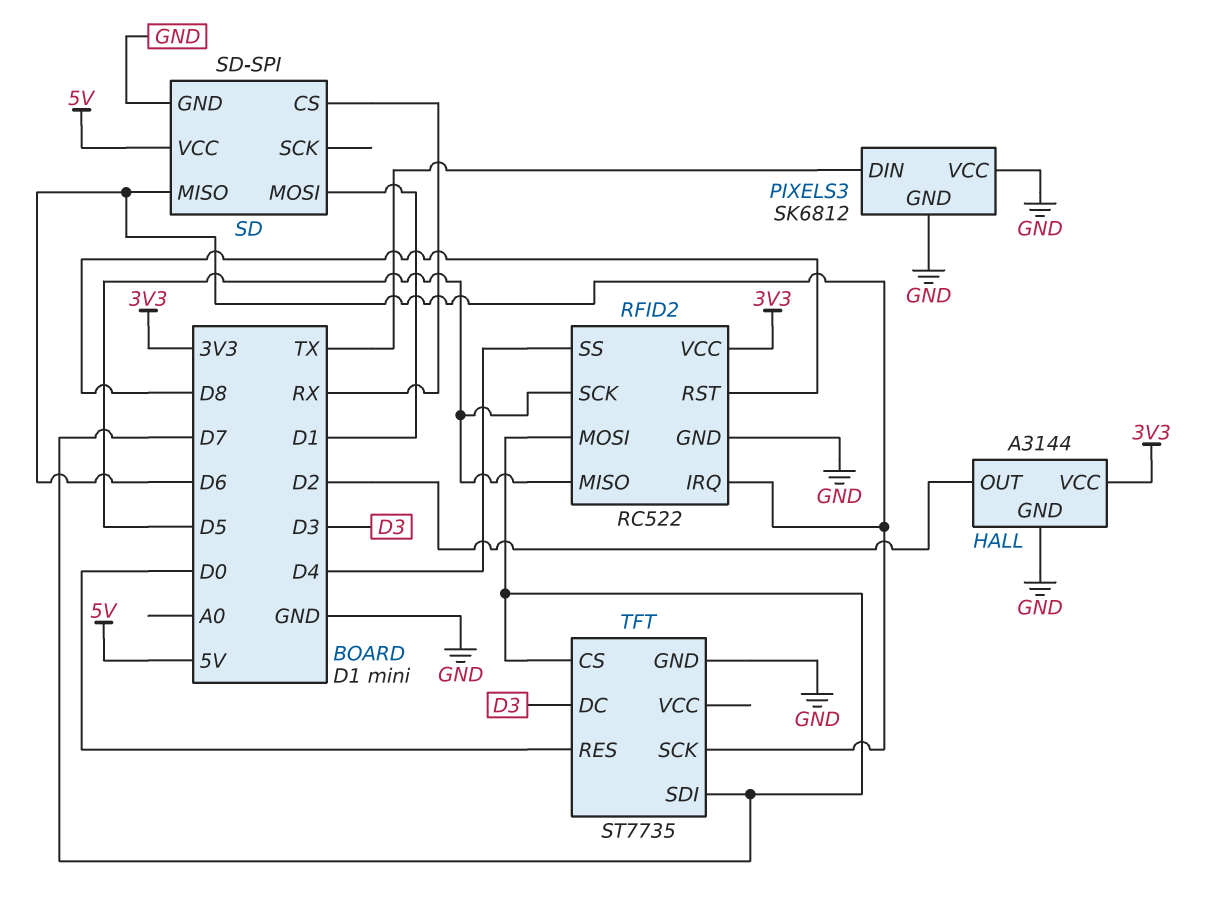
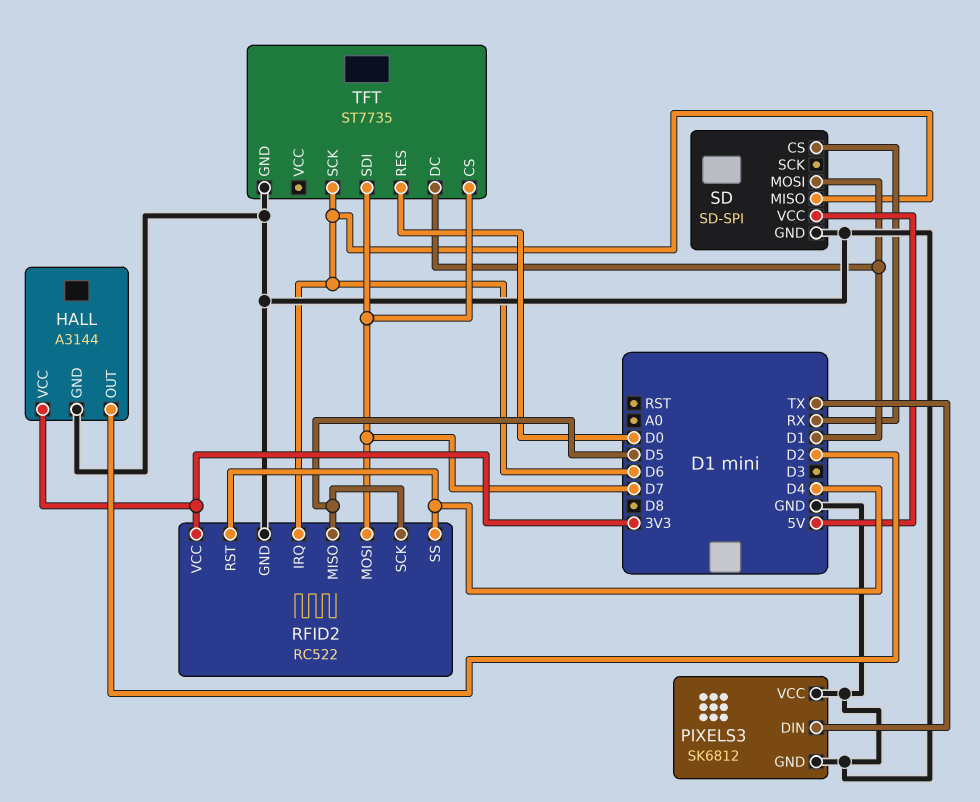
RFID2 pin RST: D8 -> D4
TFT pin DC: D3 -> D1

